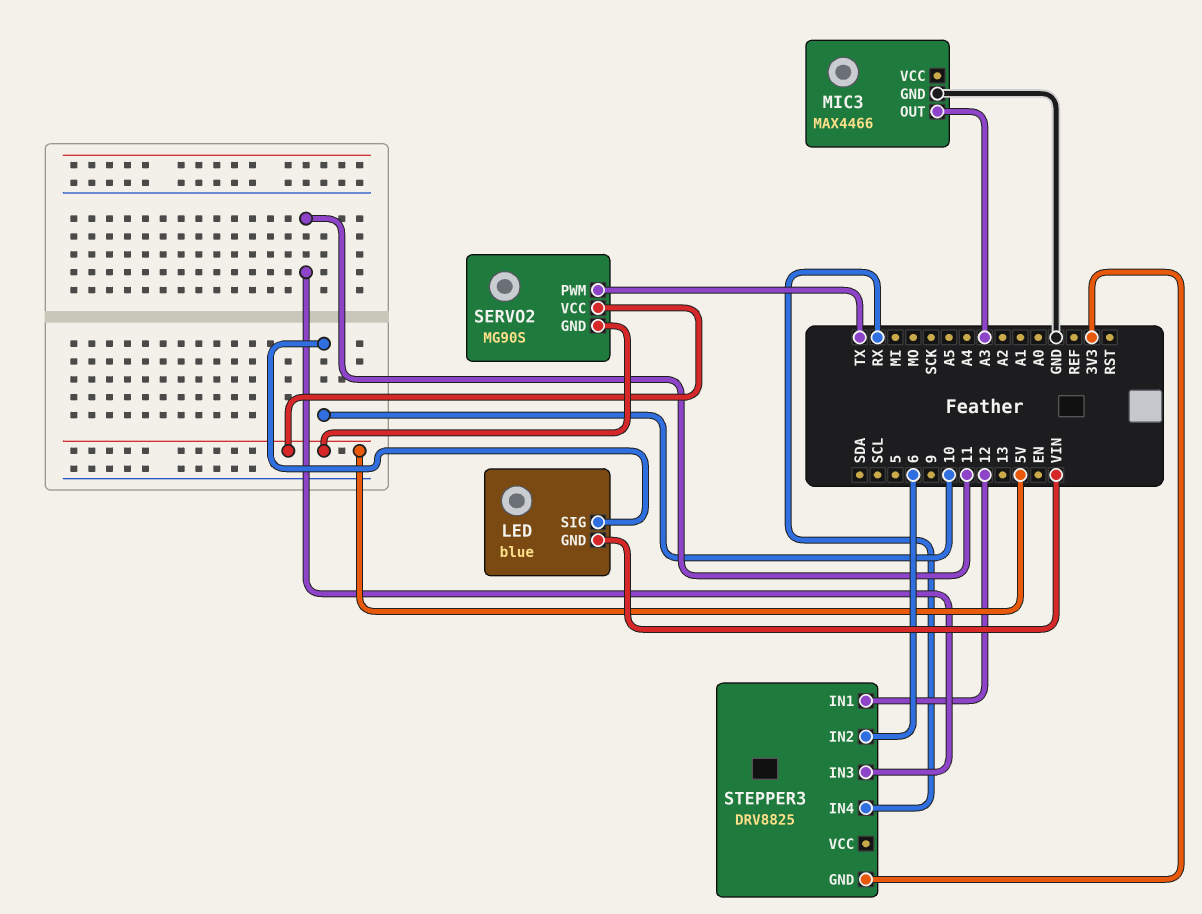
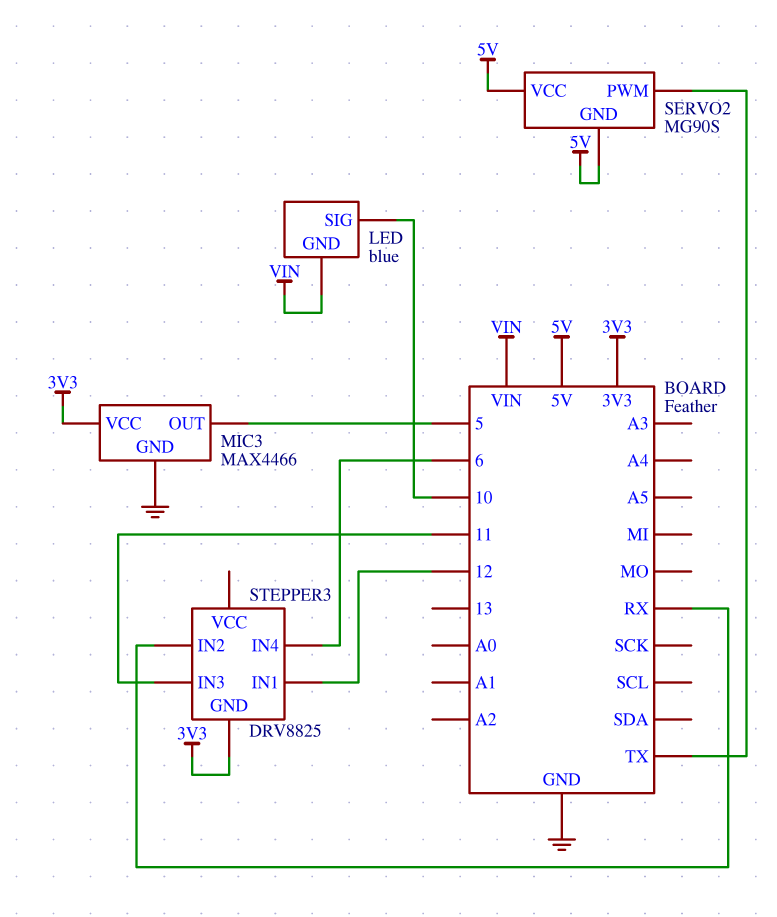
MIC3 pin OUT: A3 -> 5
MIC3 pin VCC: none -> 3V3
STEPPER3 pin IN2: 6 -> RX
STEPPER3 pin IN4: RX -> 6

